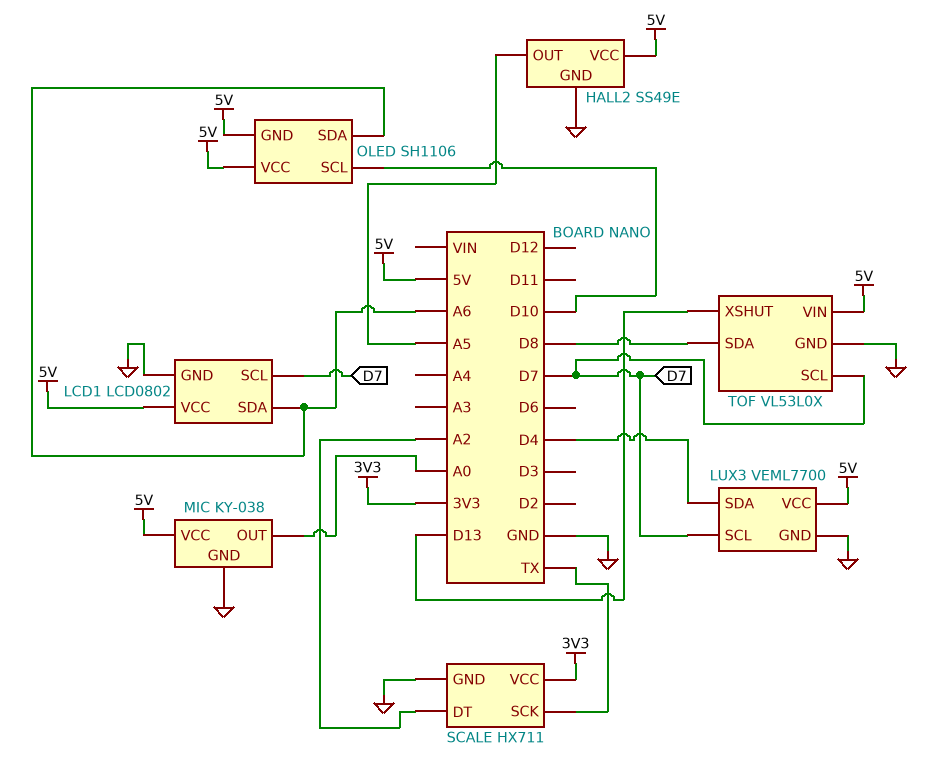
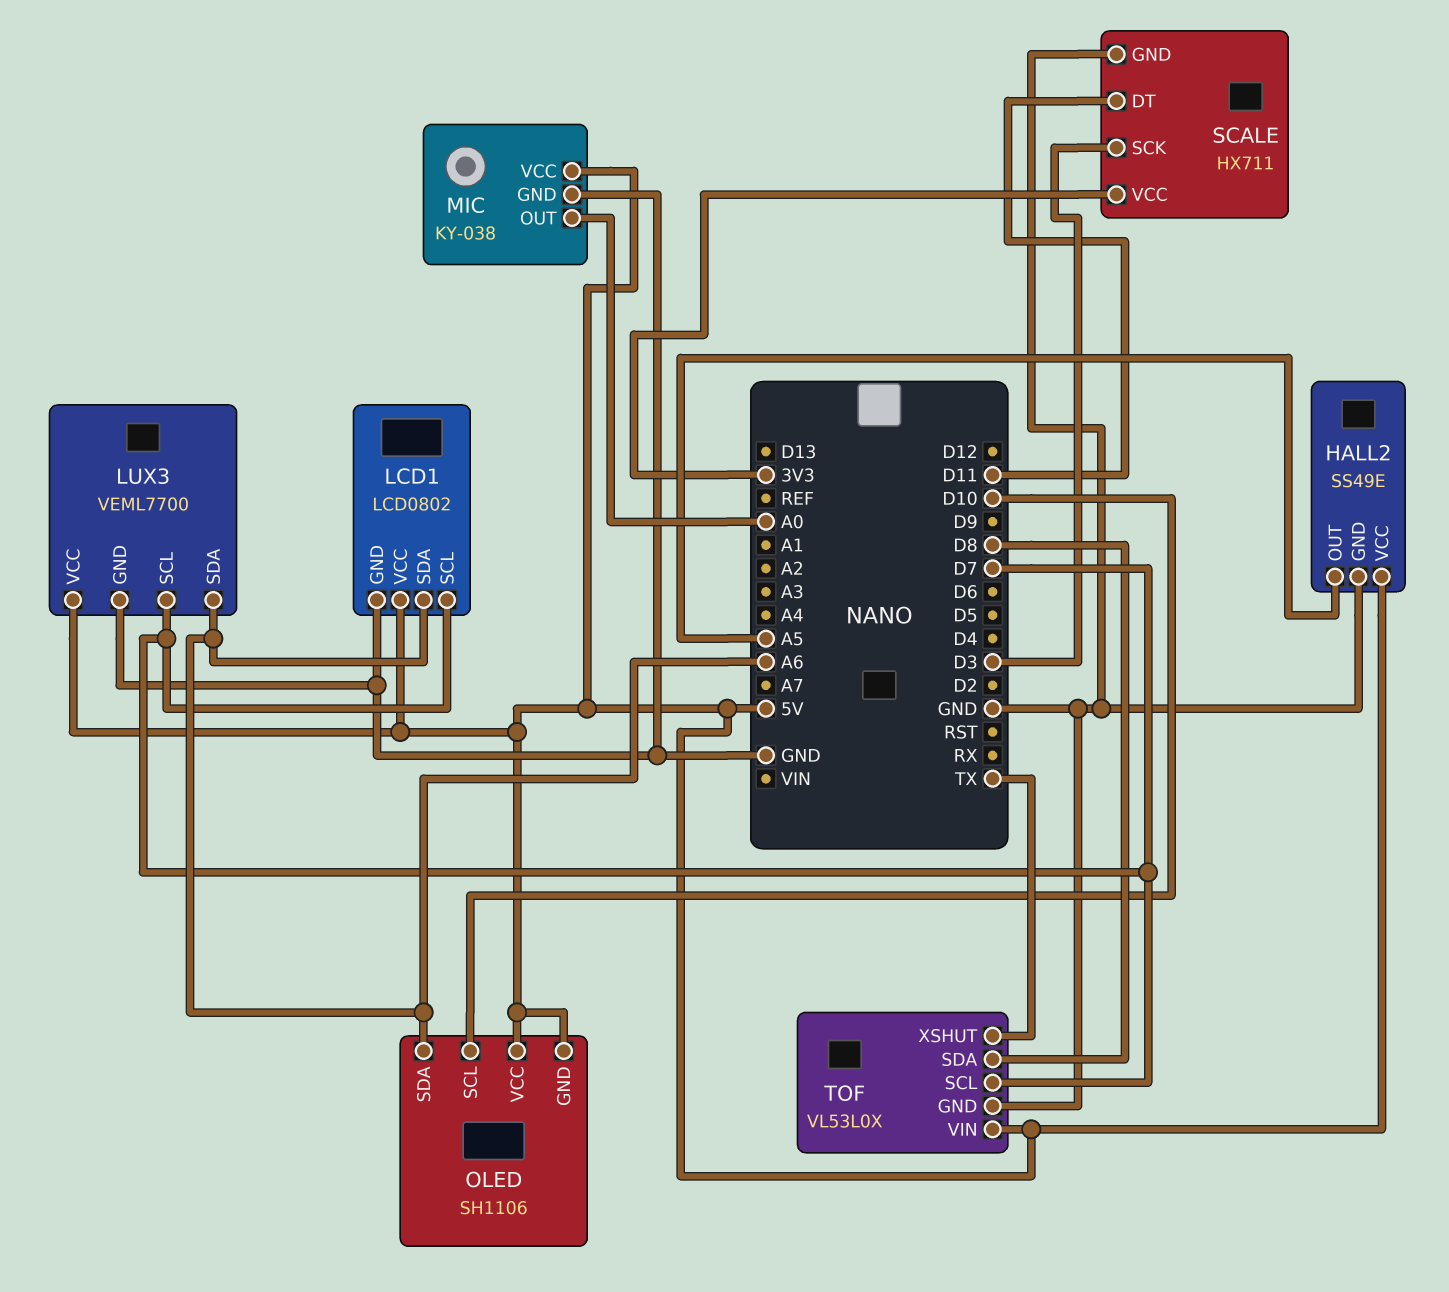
LUX3 pin SDA: D4 -> A6
SCALE pin DT: A2 -> D11
SCALE pin SCK: TX -> D3
TOF pin XSHUT: D13 -> TX

